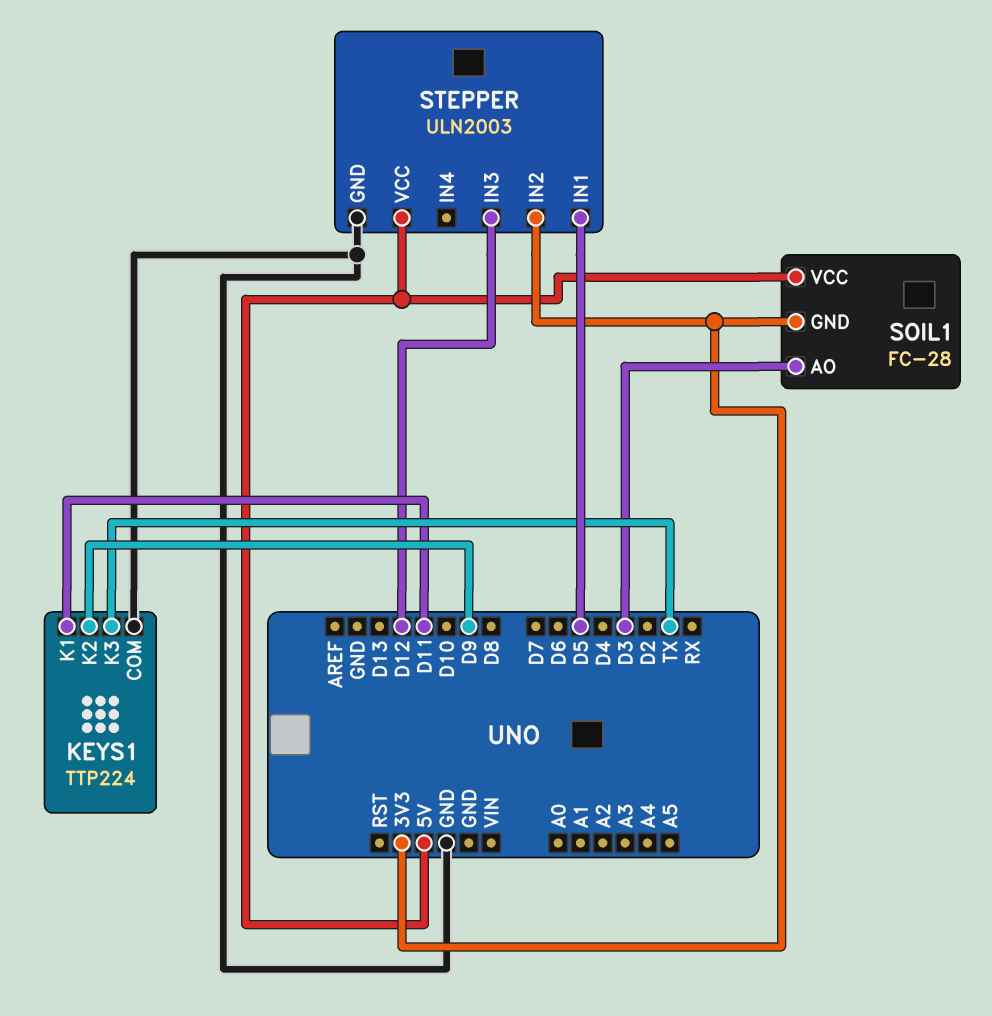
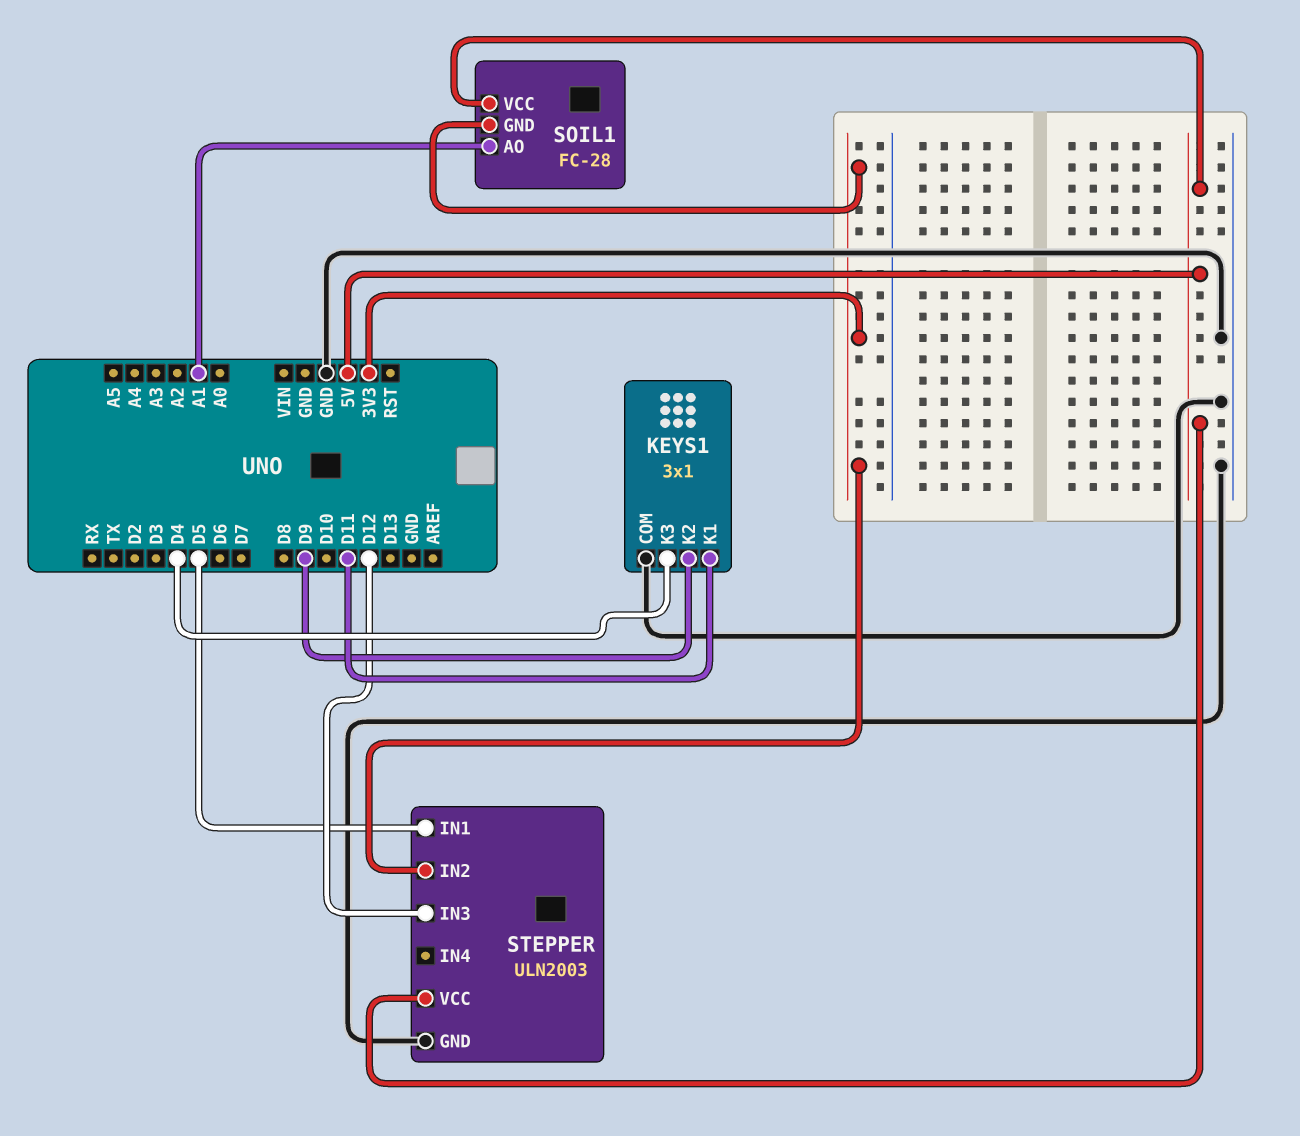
KEYS1: TTP224 -> 3x1
KEYS1 pin K3: TX -> D4
SOIL1 pin AO: D3 -> A1

